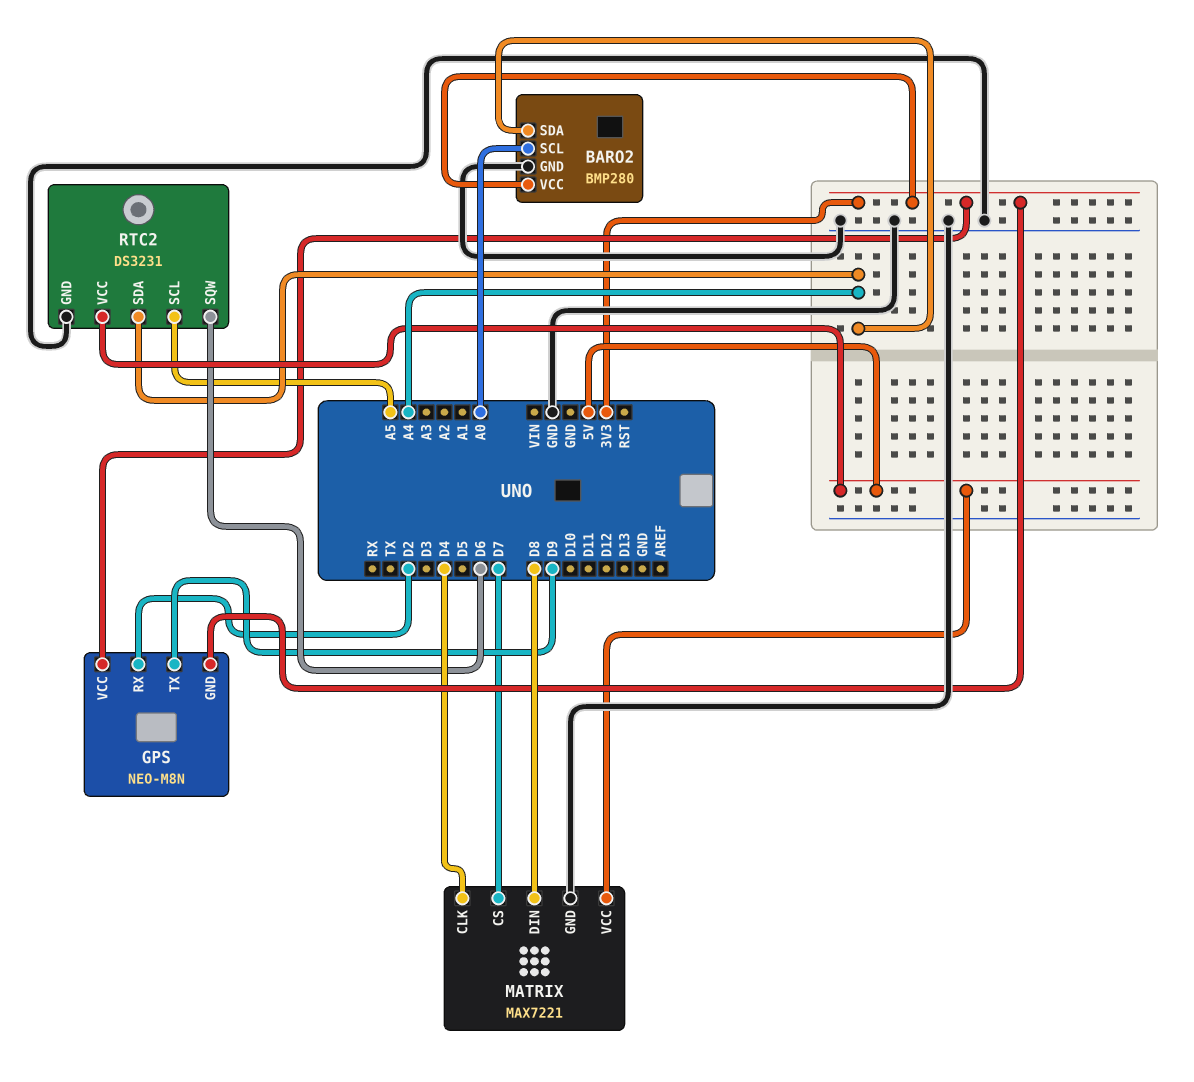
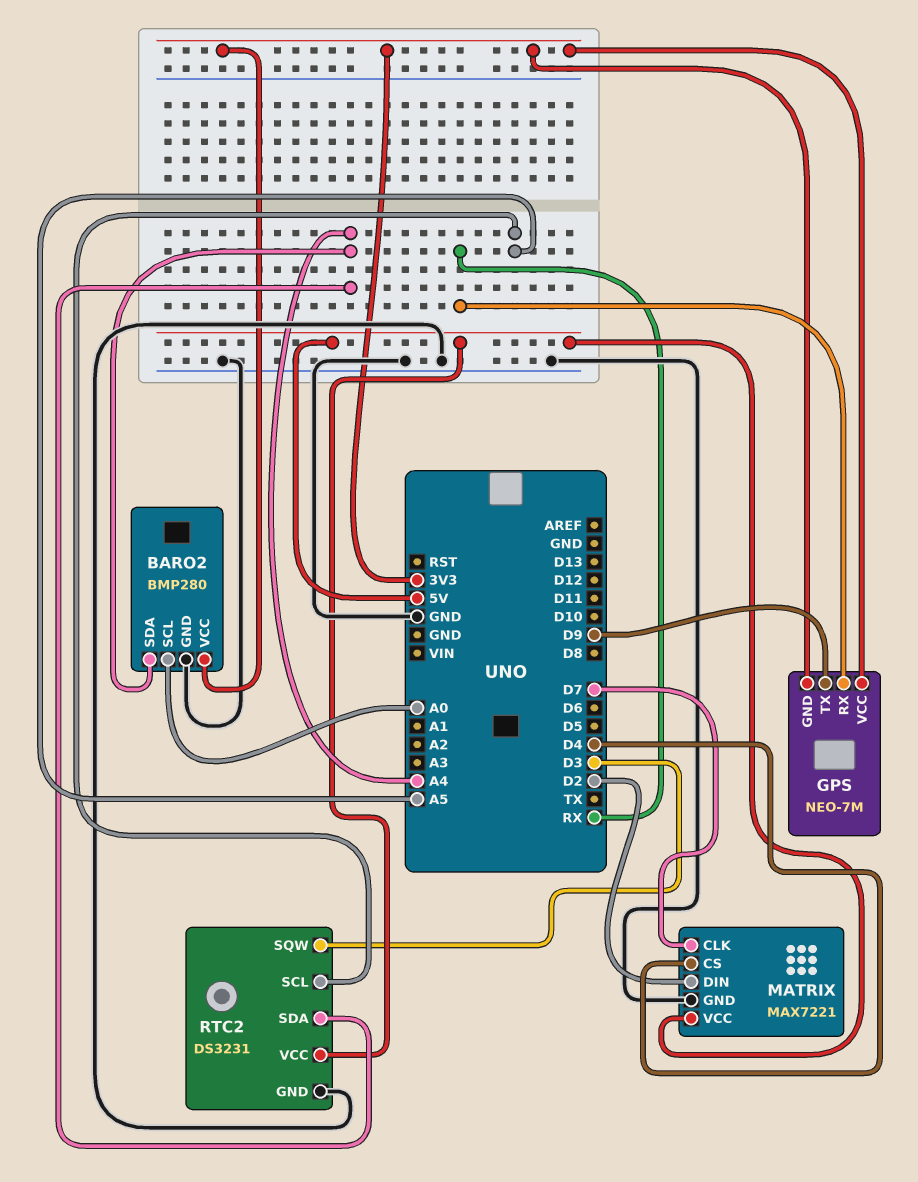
GPS: NEO-M8N -> NEO-7M
GPS pin RX: D2 -> RX
MATRIX pin CLK: D4 -> D7
MATRIX pin CS: D7 -> D4
MATRIX pin DIN: D8 -> D2
RTC2 pin SQW: D6 -> D3

